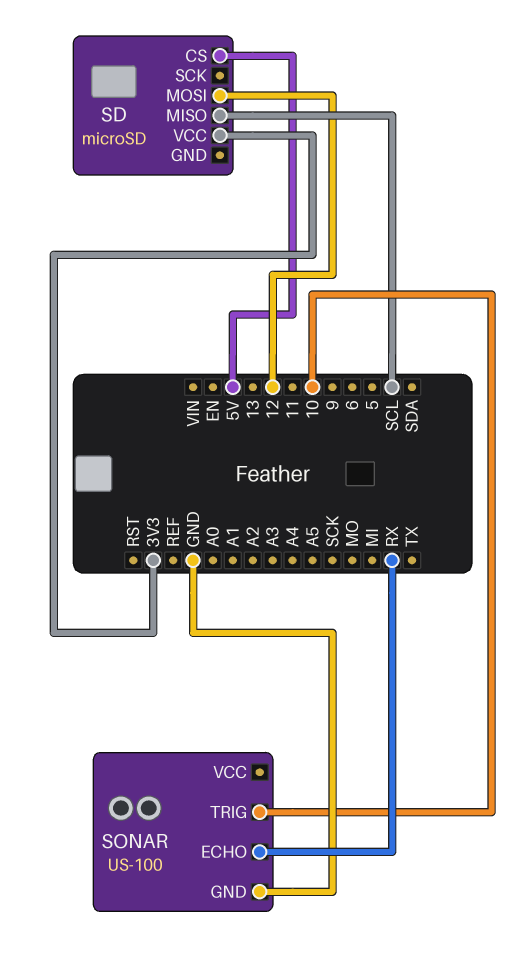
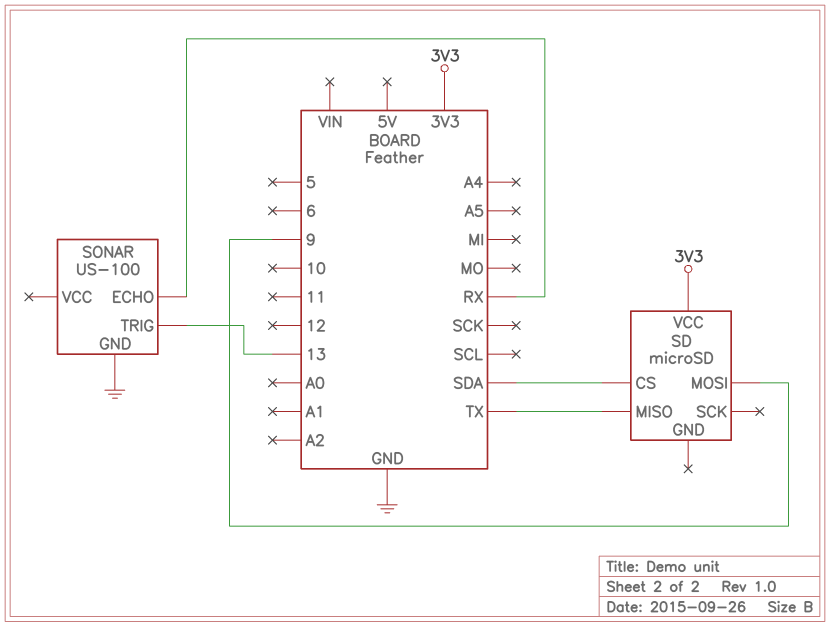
SD pin CS: 5V -> SDA
SD pin MISO: SCL -> TX
SD pin MOSI: 12 -> 9
SONAR pin TRIG: 10 -> 13

